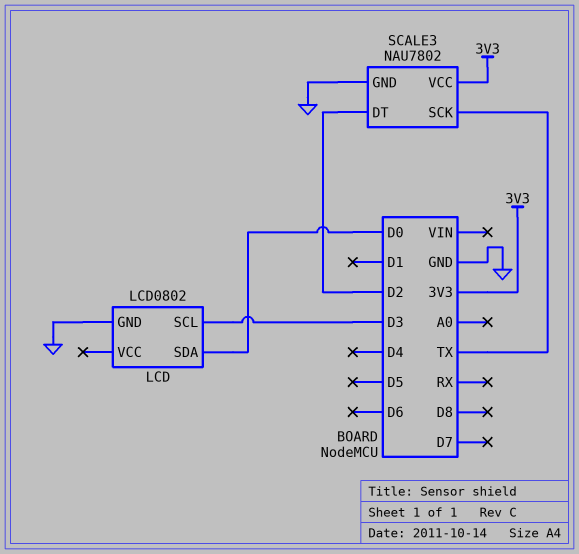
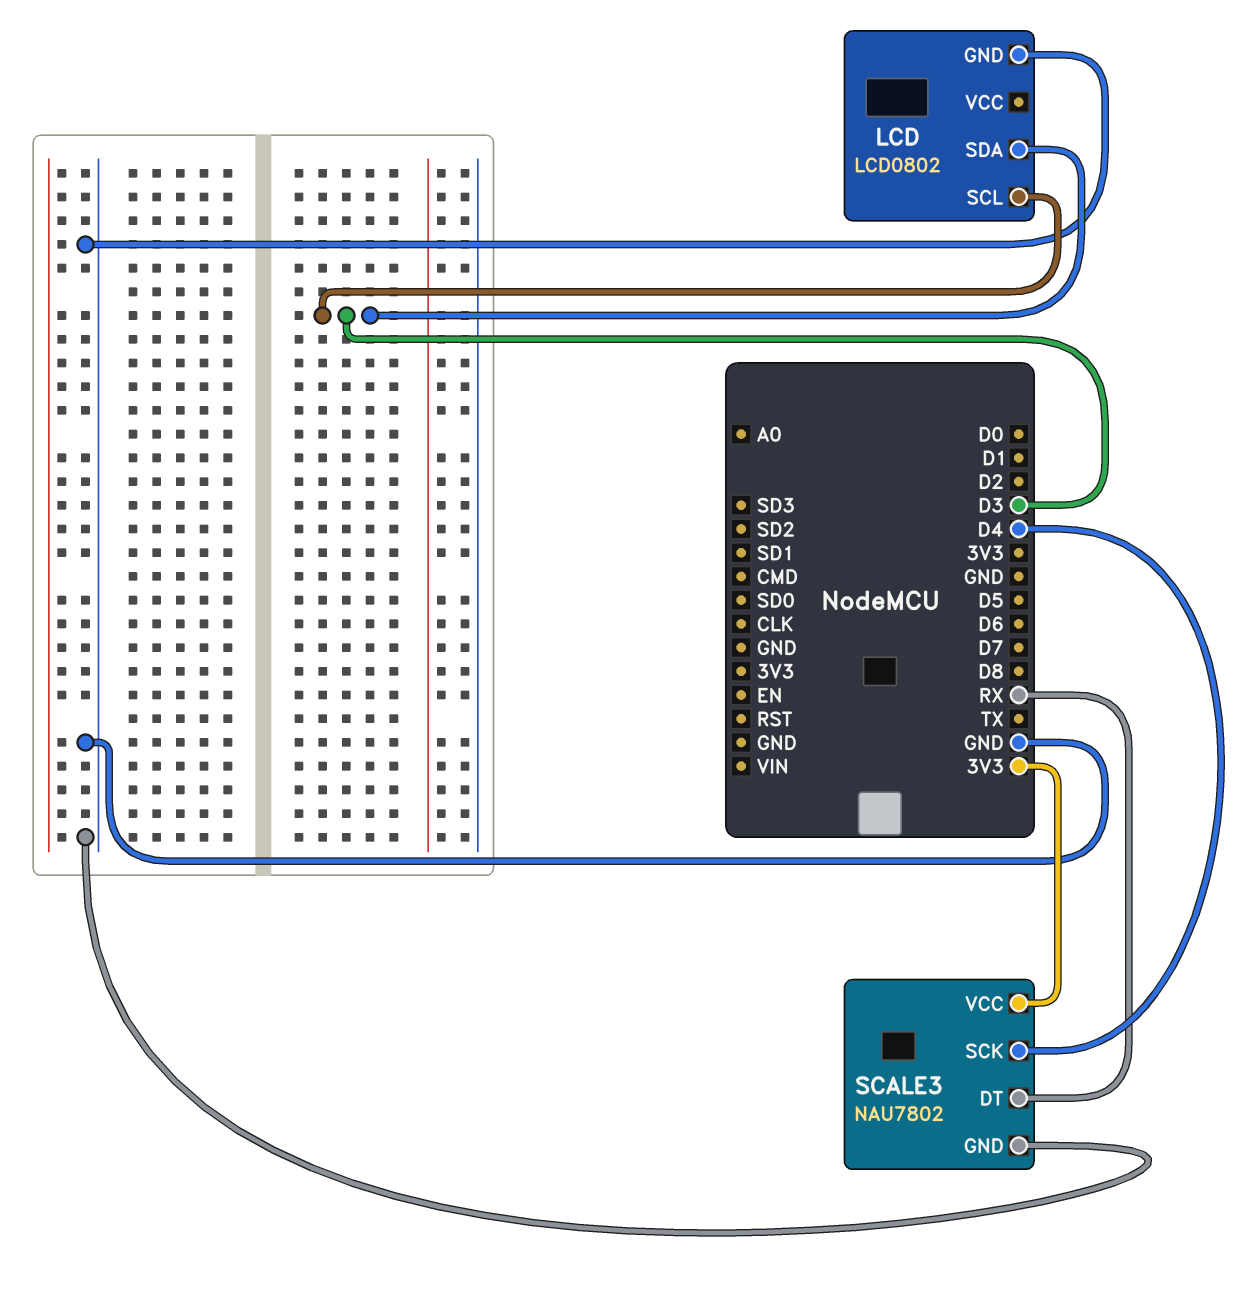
LCD pin SDA: D0 -> D3
SCALE3 pin DT: D2 -> RX
SCALE3 pin SCK: TX -> D4

